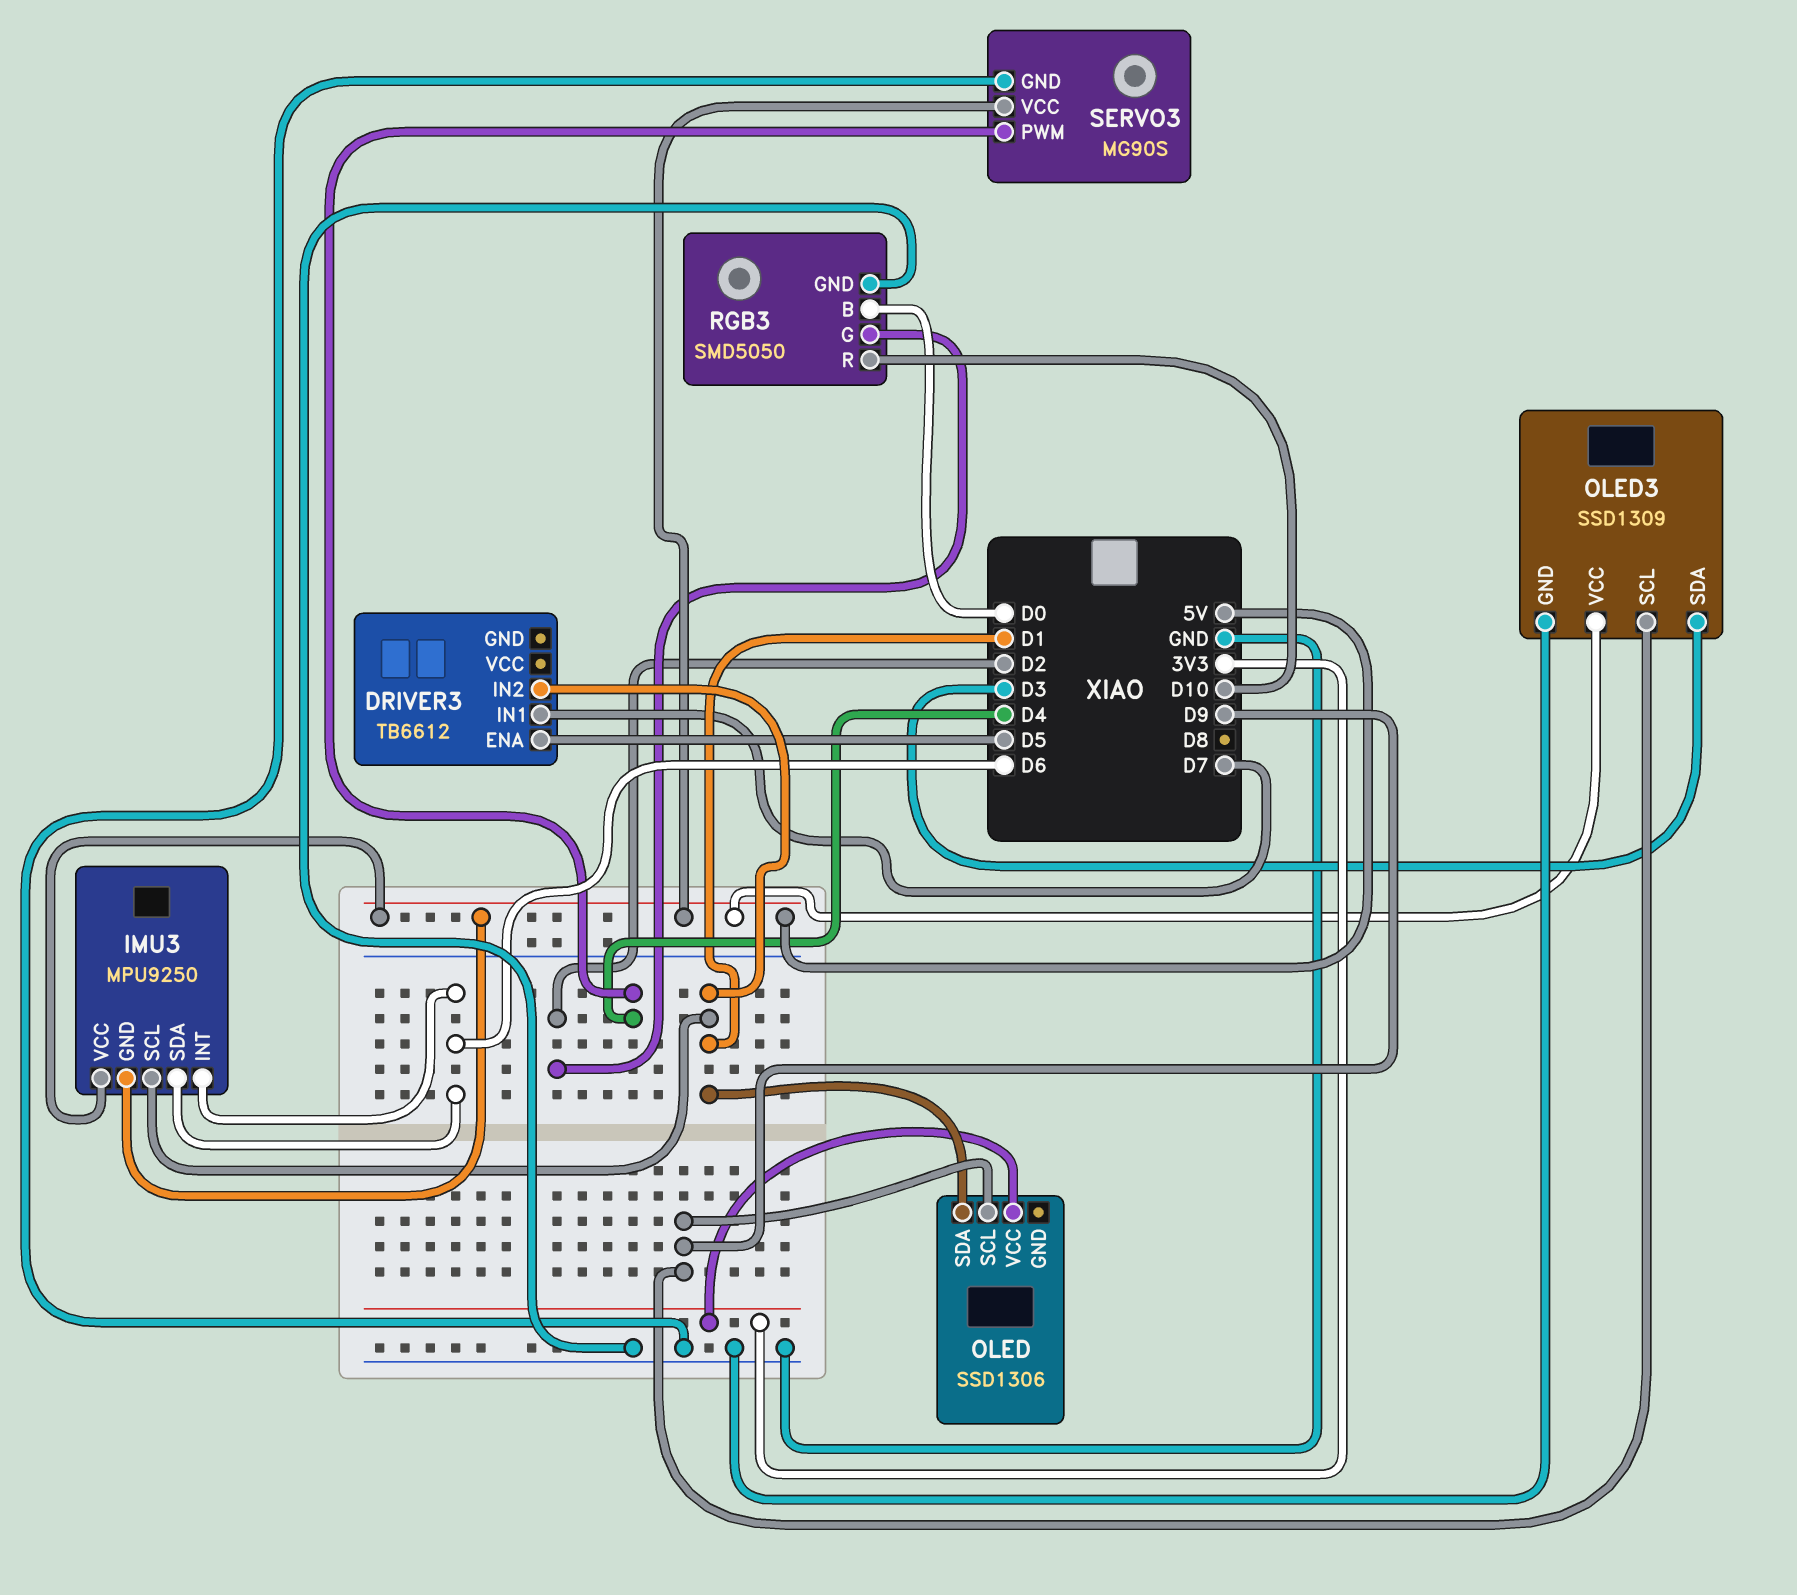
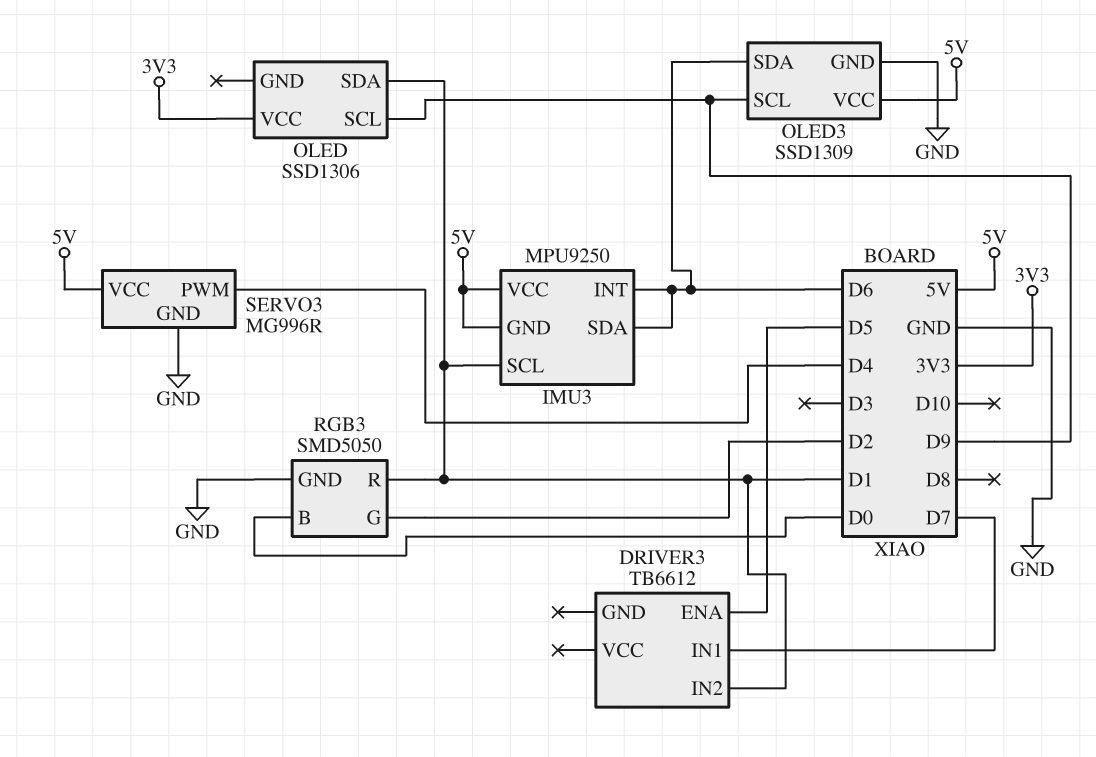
OLED3 pin SDA: D3 -> D6
RGB3 pin R: D10 -> D1
SERVO3: MG90S -> MG996R

